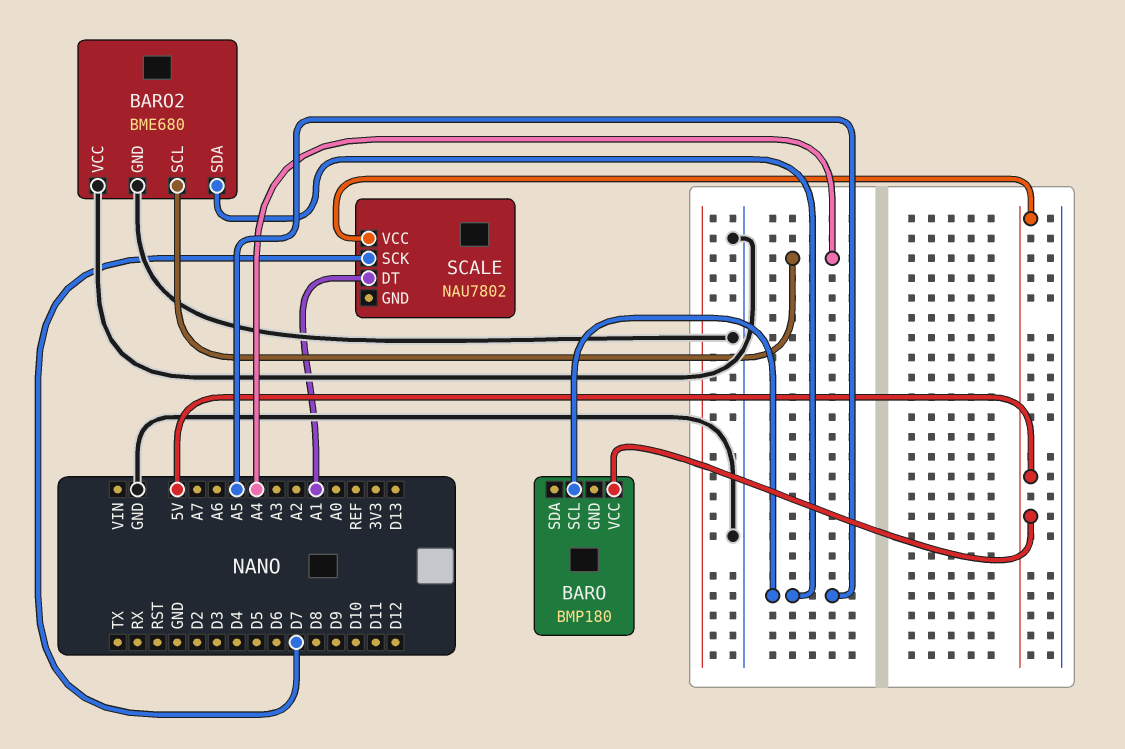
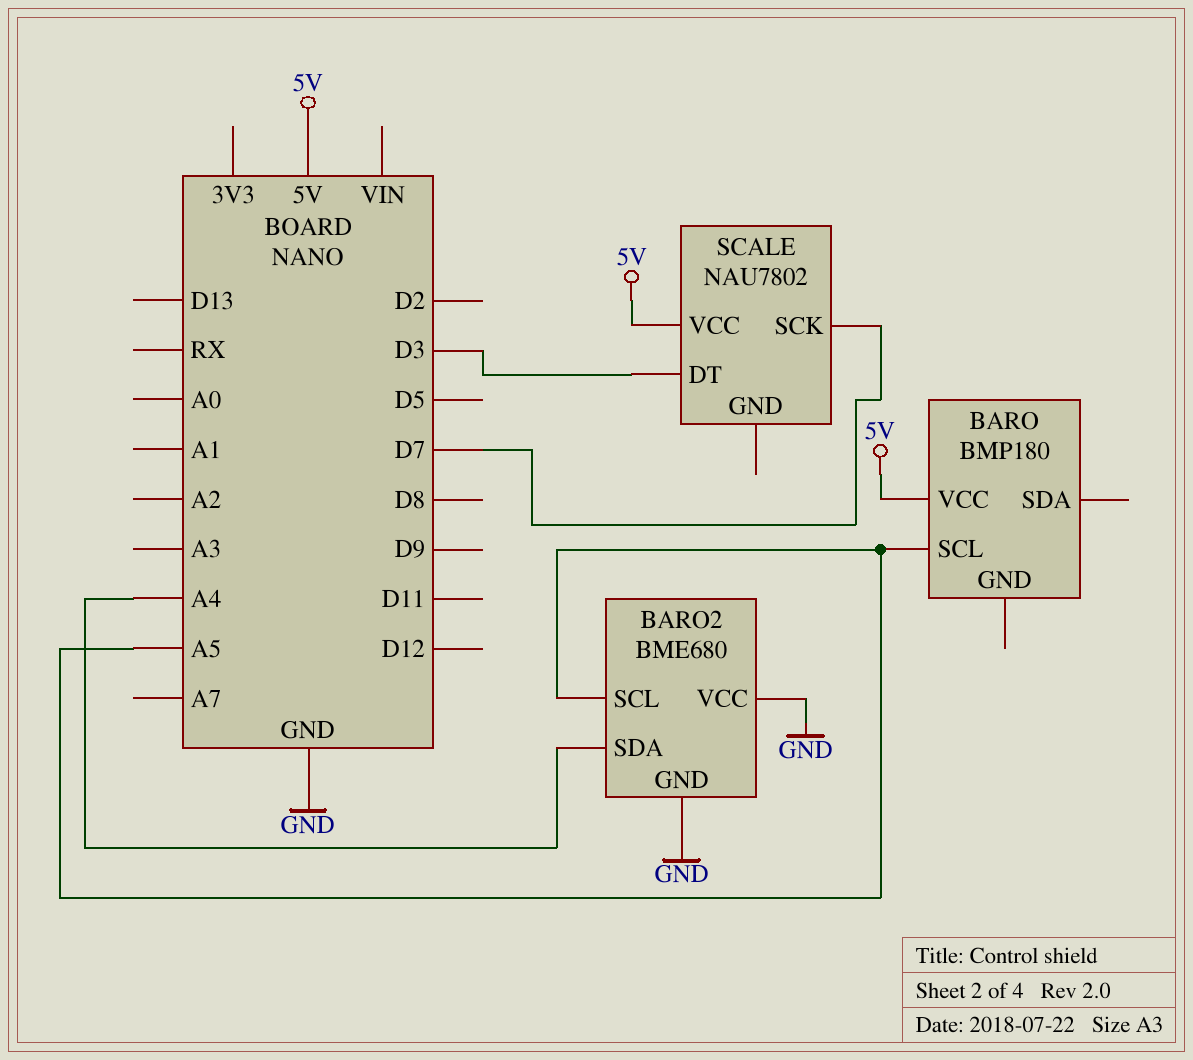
BARO2 pin SCL: A4 -> A5
BARO2 pin SDA: A5 -> A4
SCALE pin DT: A1 -> D3

